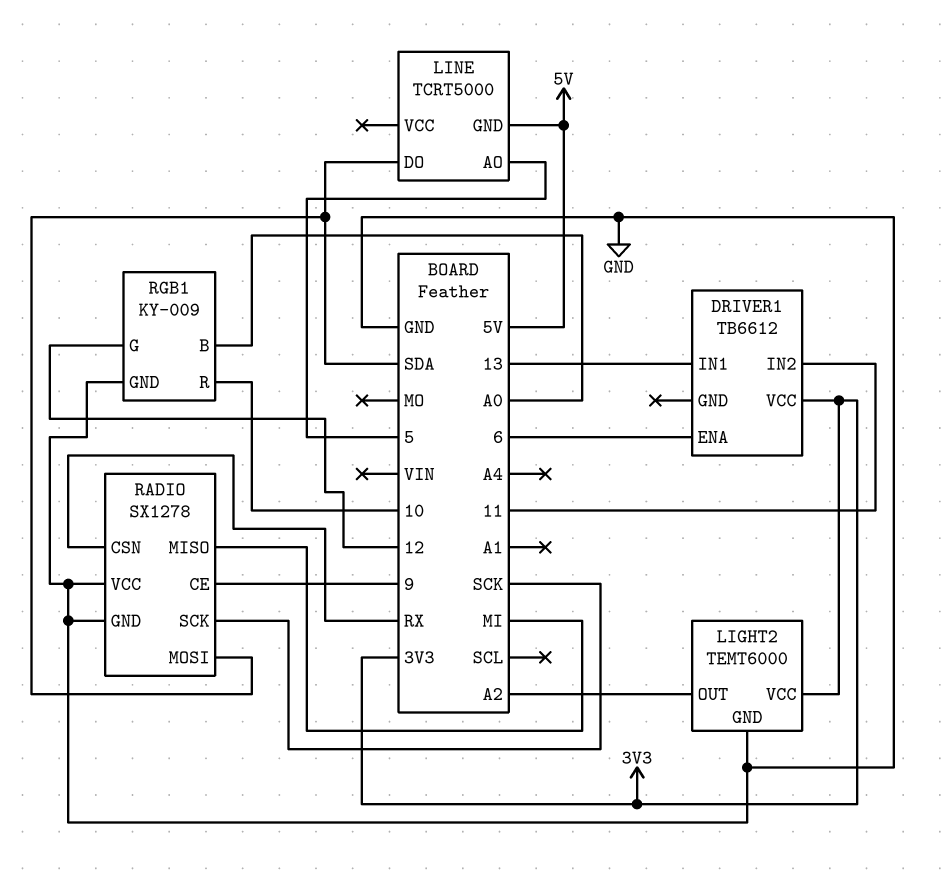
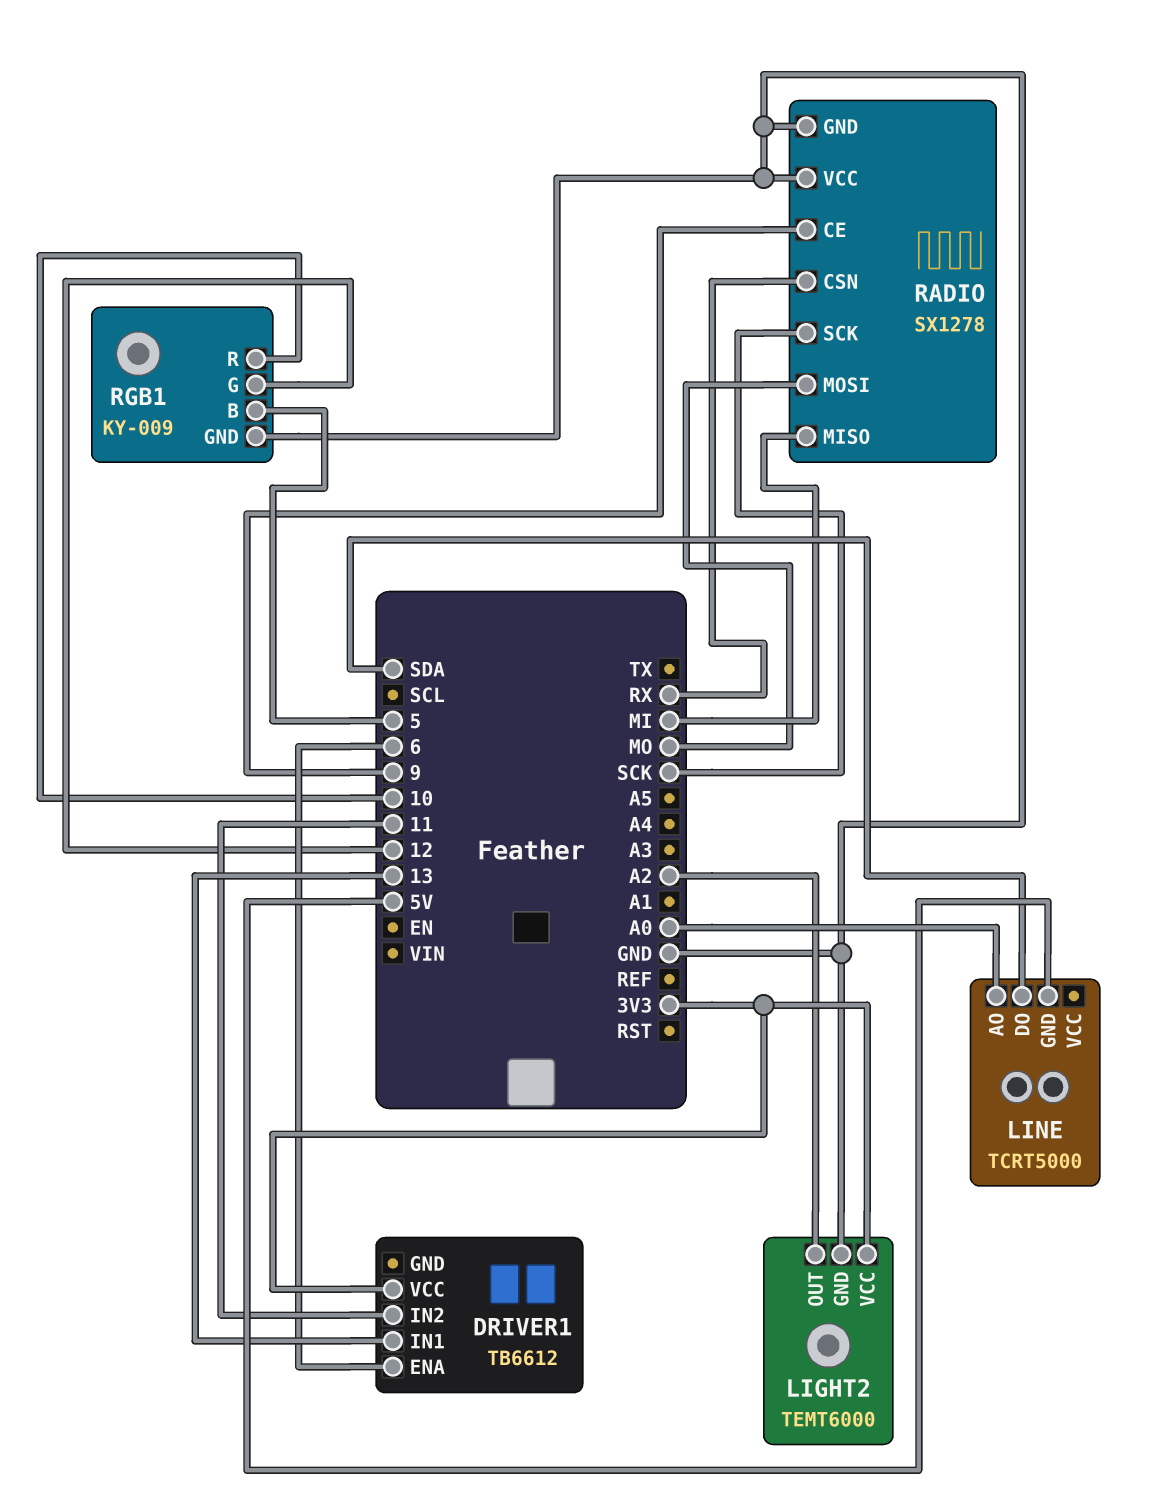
LINE pin AO: 5 -> A0
RADIO pin MOSI: SDA -> MO
RGB1 pin B: A0 -> 5

